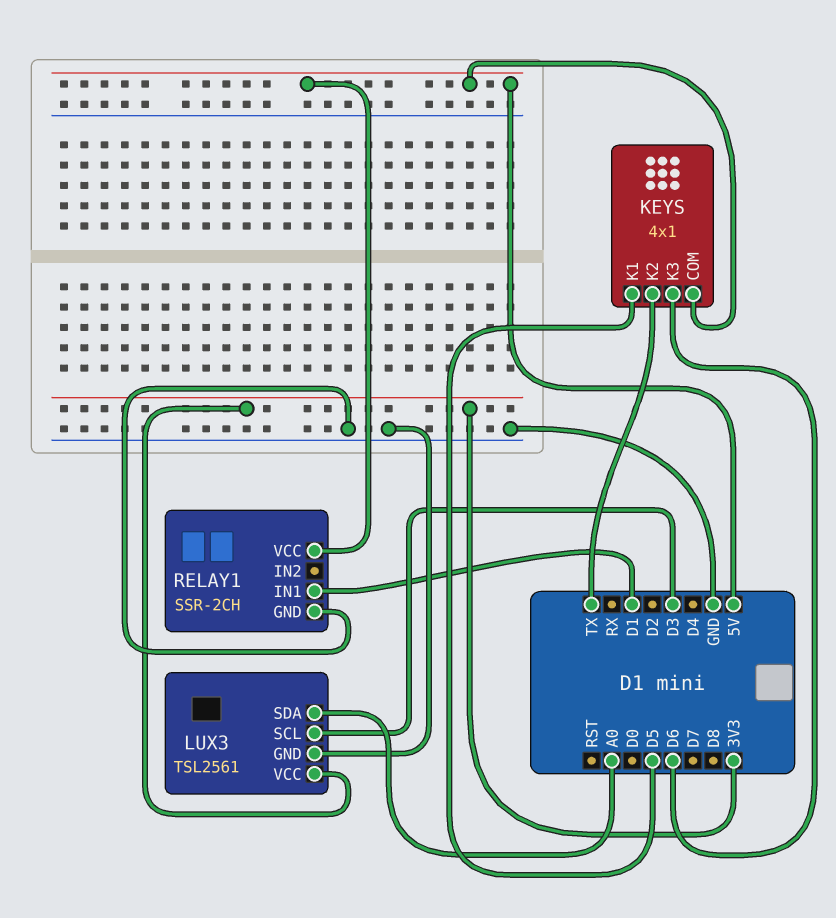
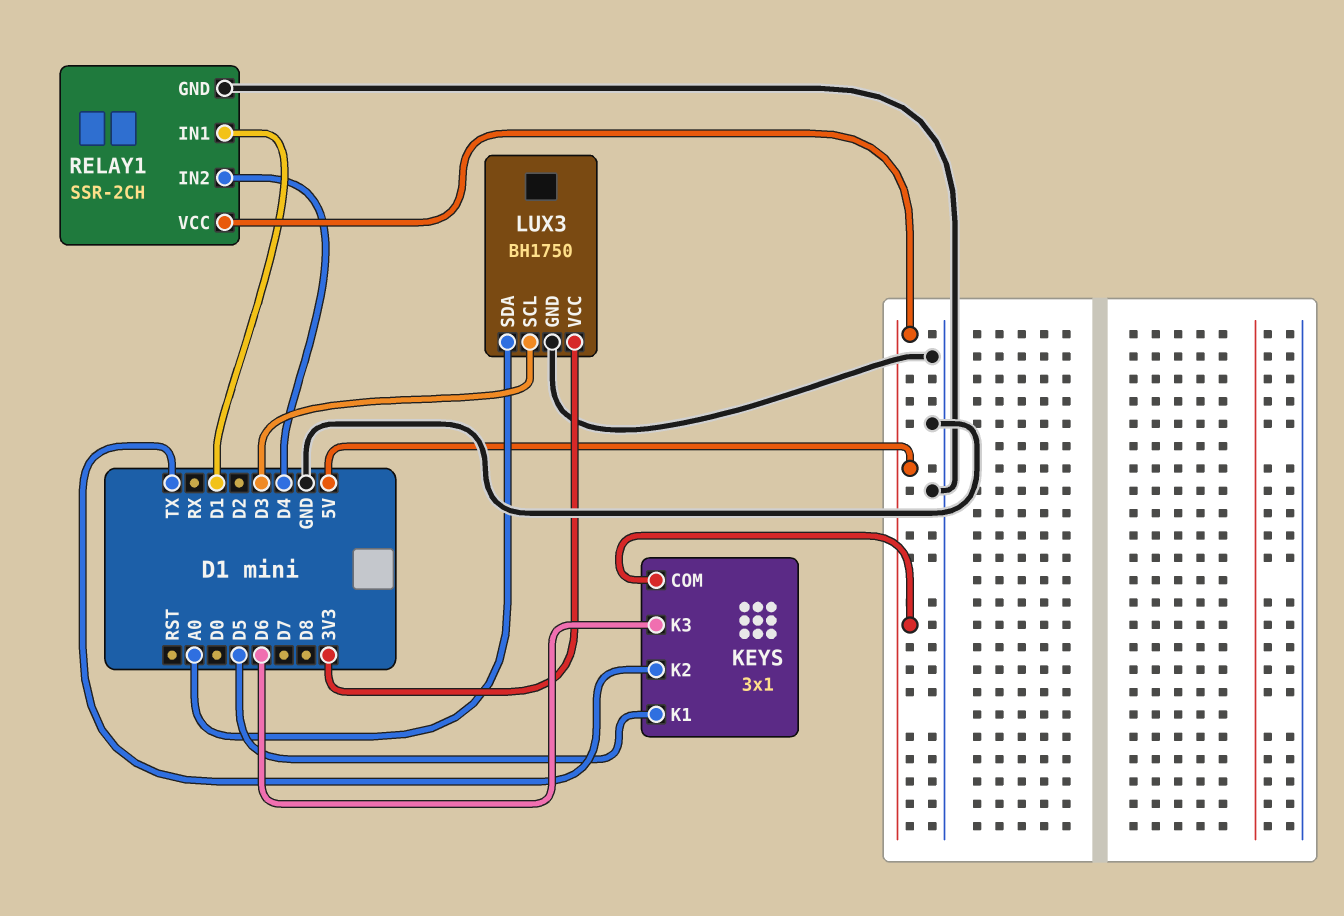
KEYS: 4x1 -> 3x1
LUX3: TSL2561 -> BH1750
RELAY1 pin IN2: none -> D4

